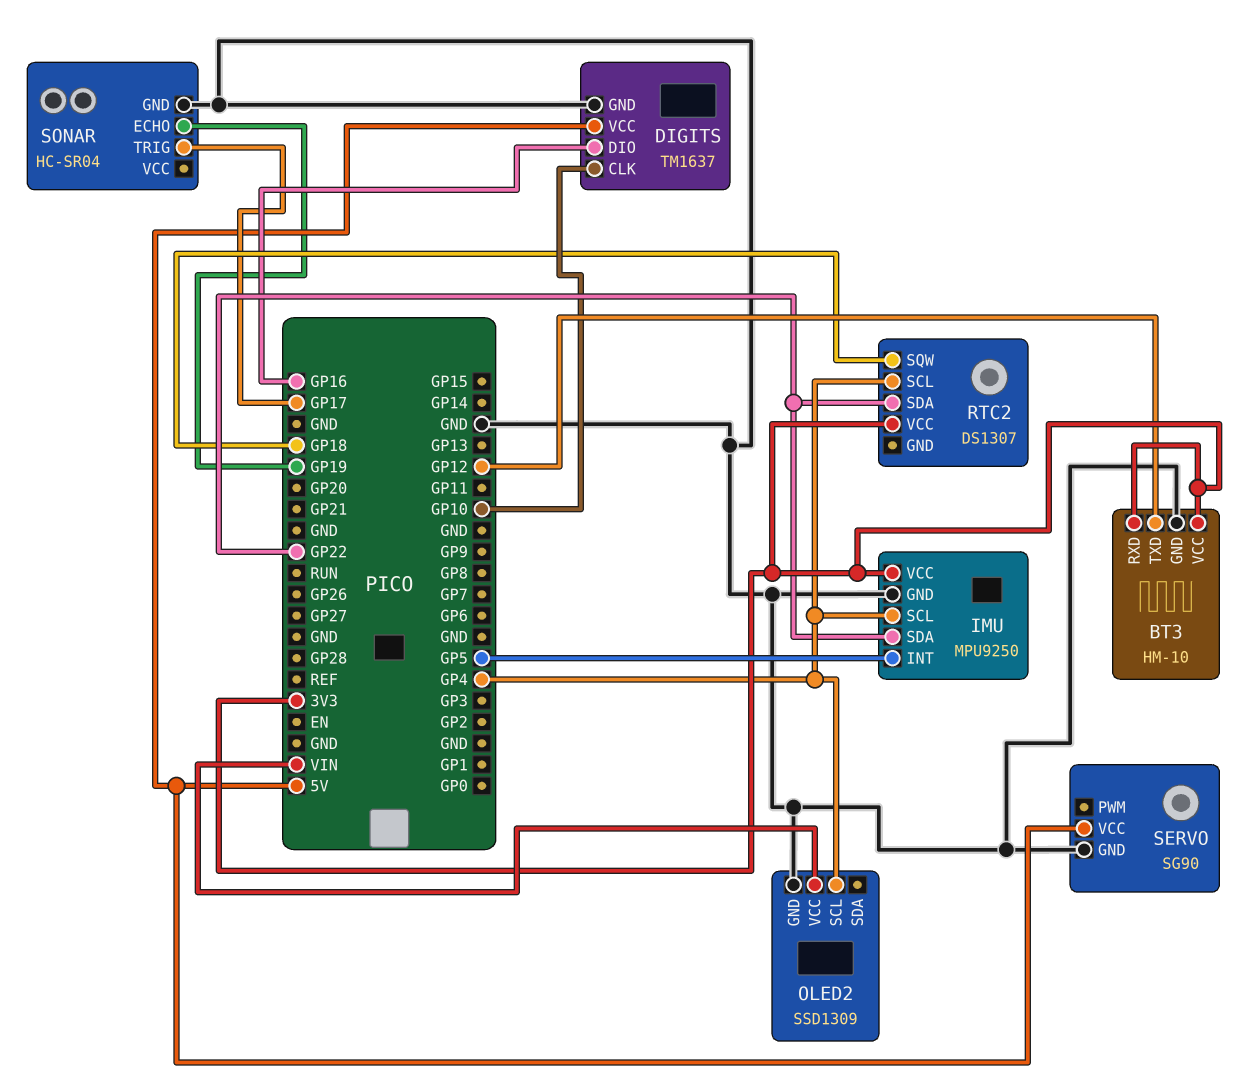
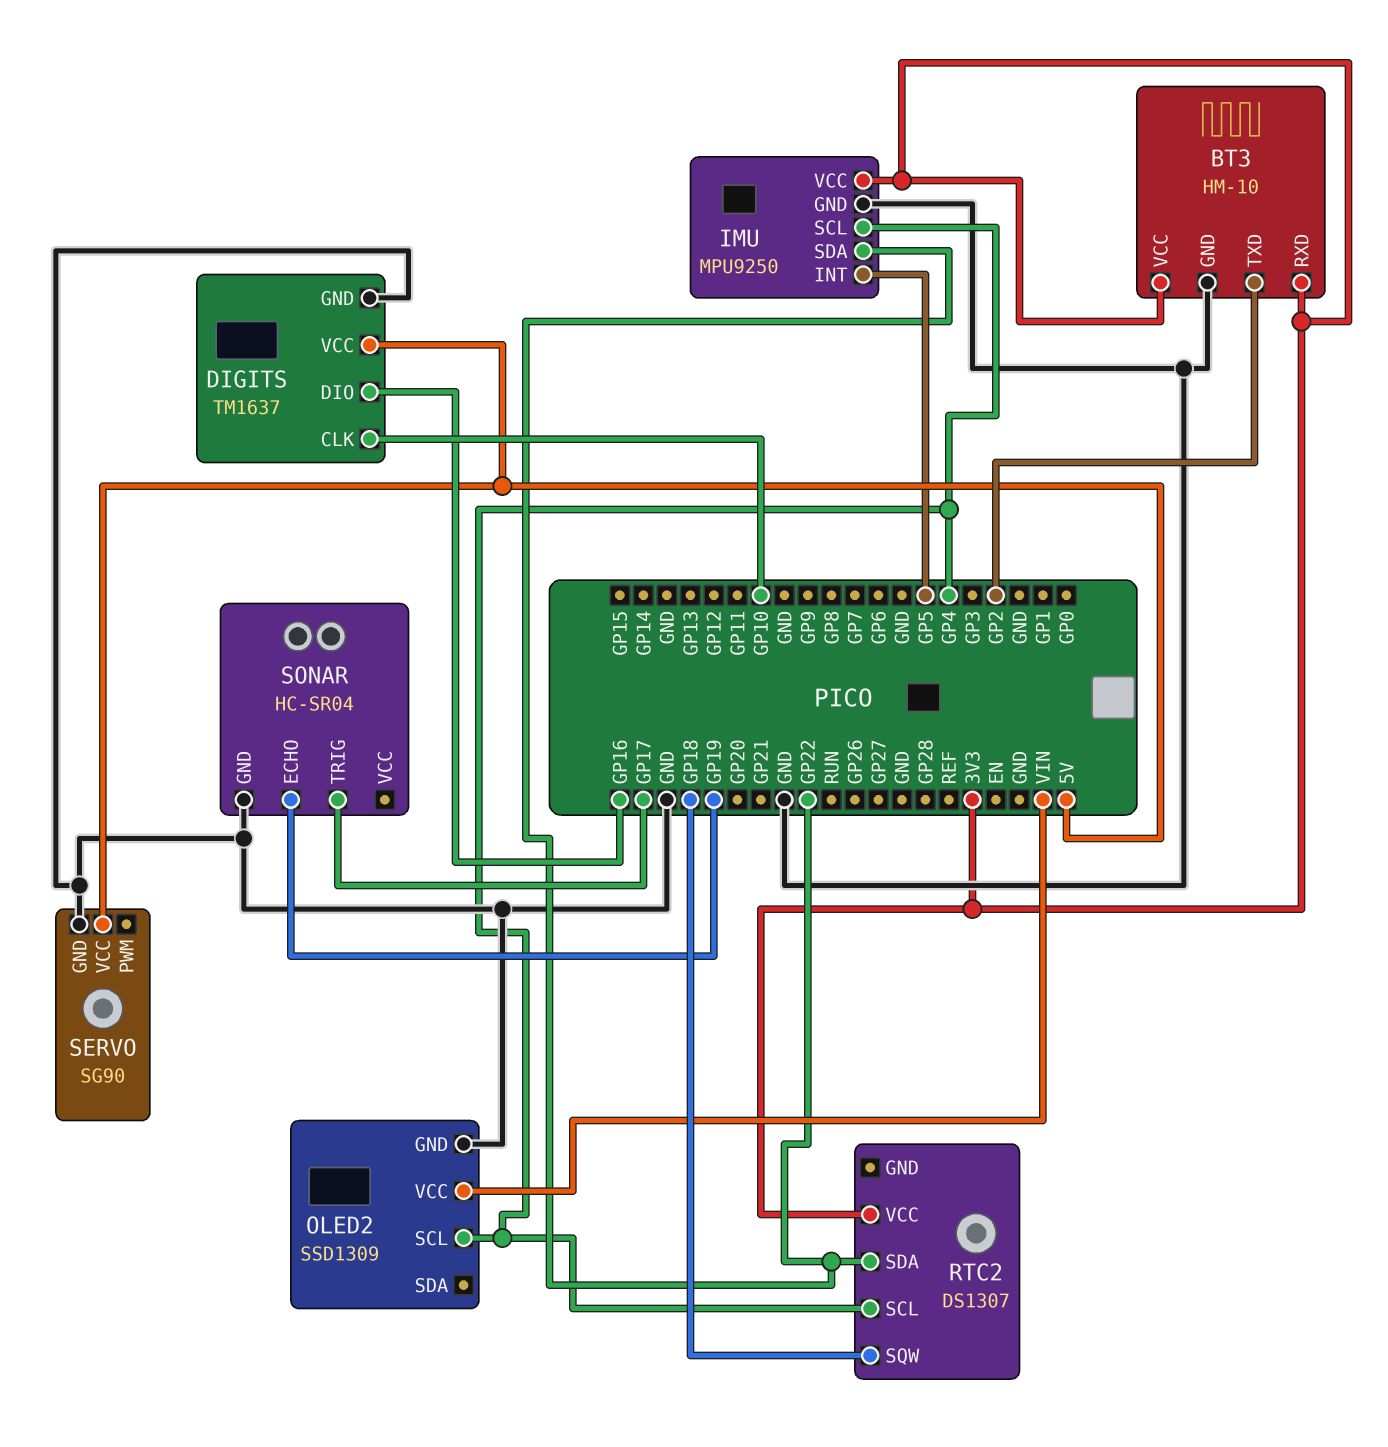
BT3 pin TXD: GP12 -> GP2

